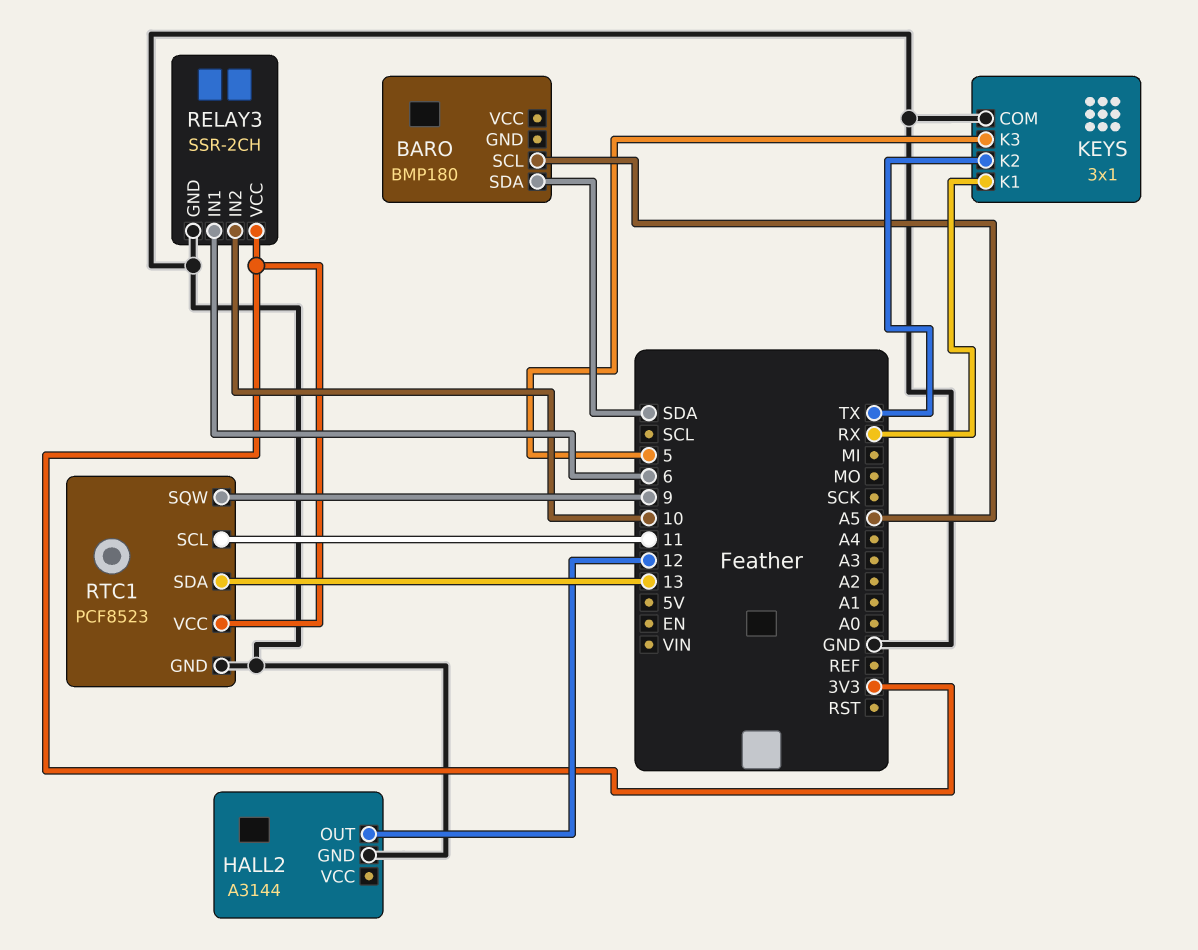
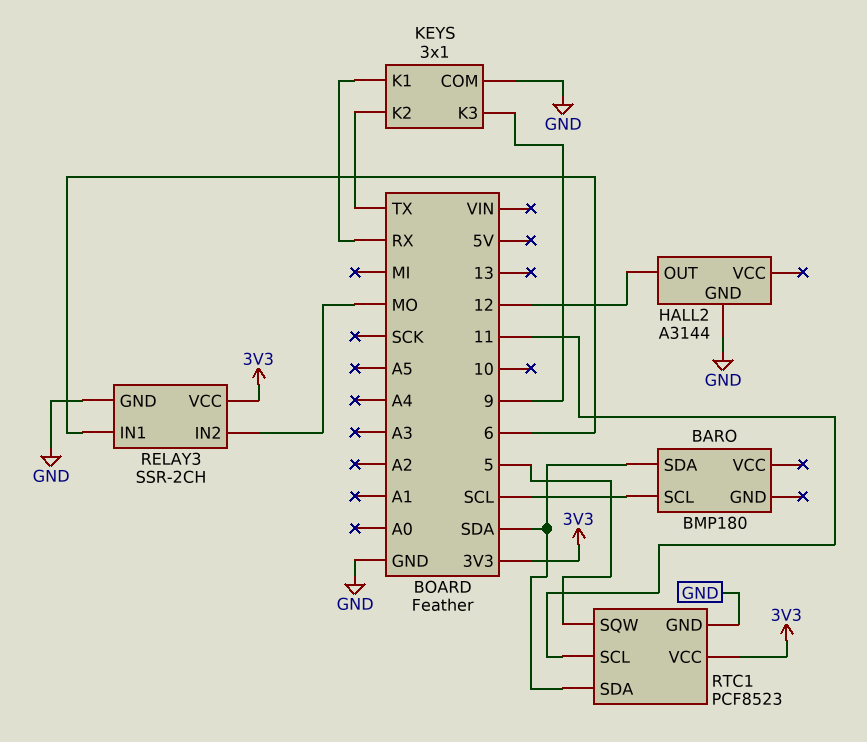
BARO pin SCL: A5 -> SCL
KEYS pin K3: 5 -> 9
RELAY3 pin IN2: 10 -> MO
RTC1 pin SDA: 13 -> SDA
RTC1 pin SQW: 9 -> 5

